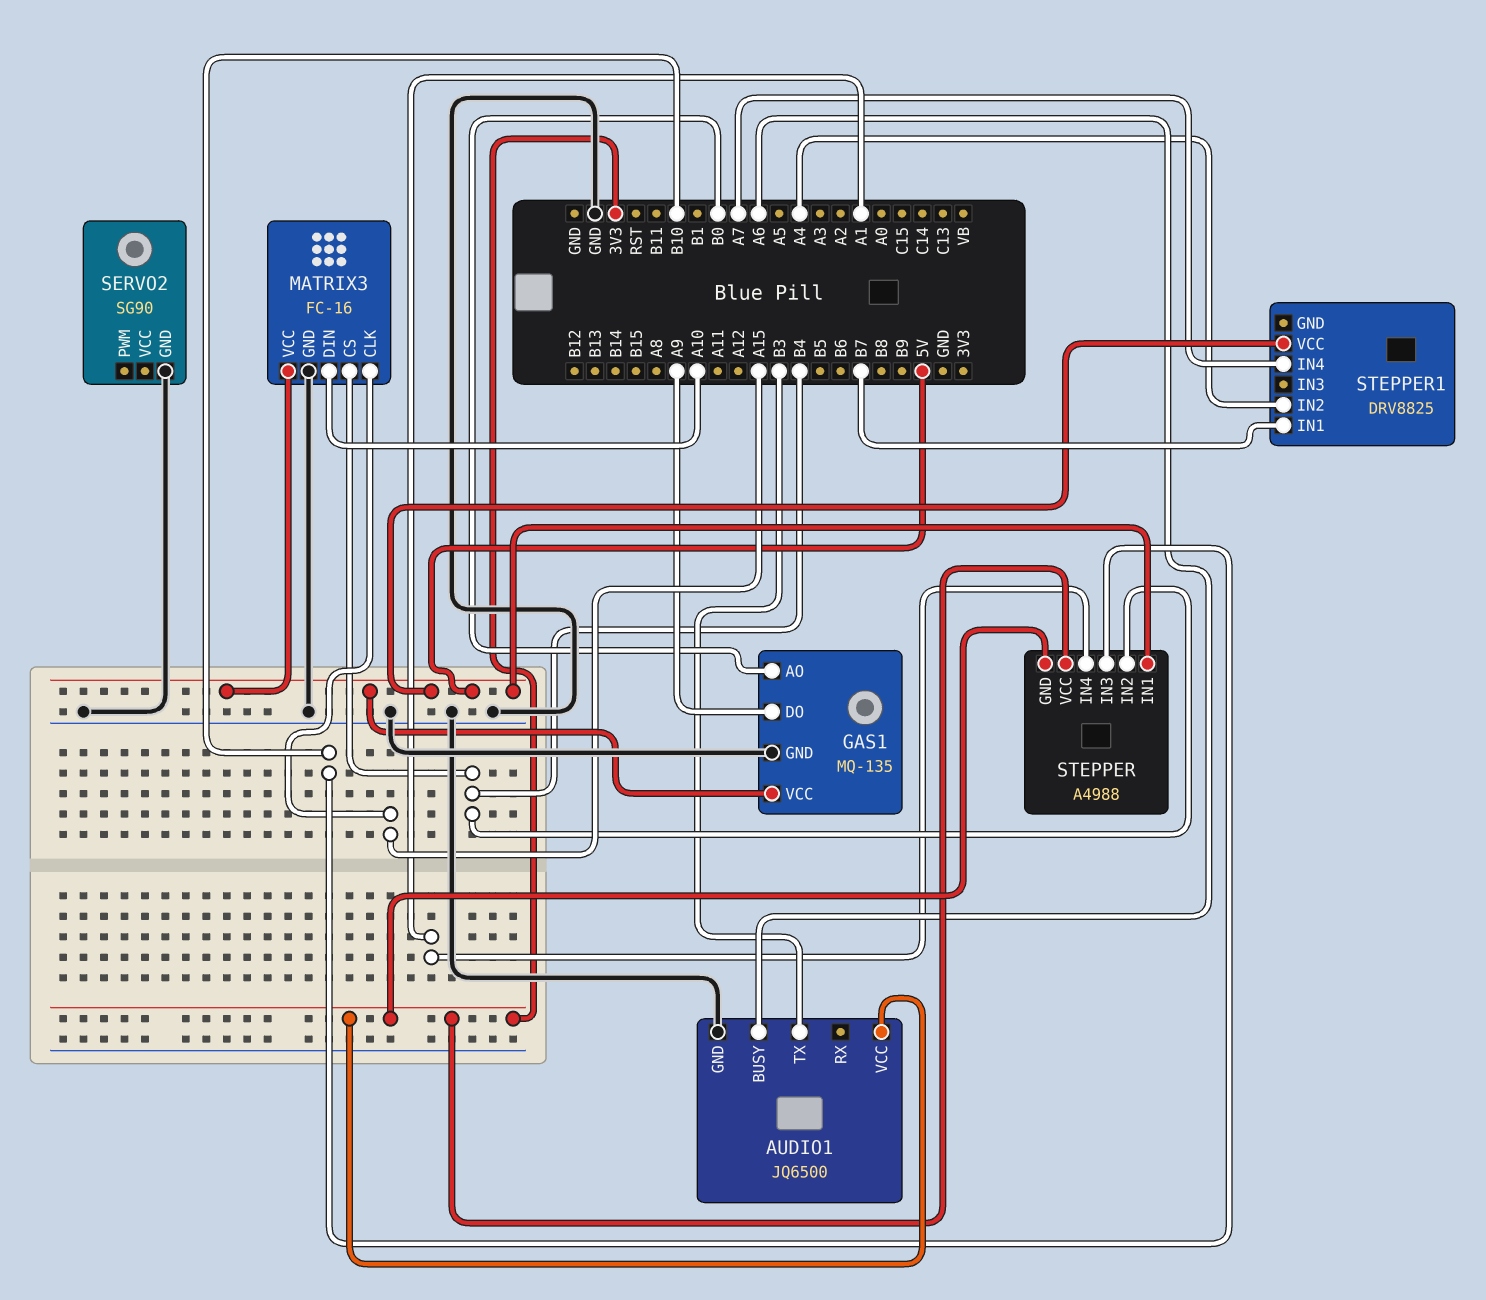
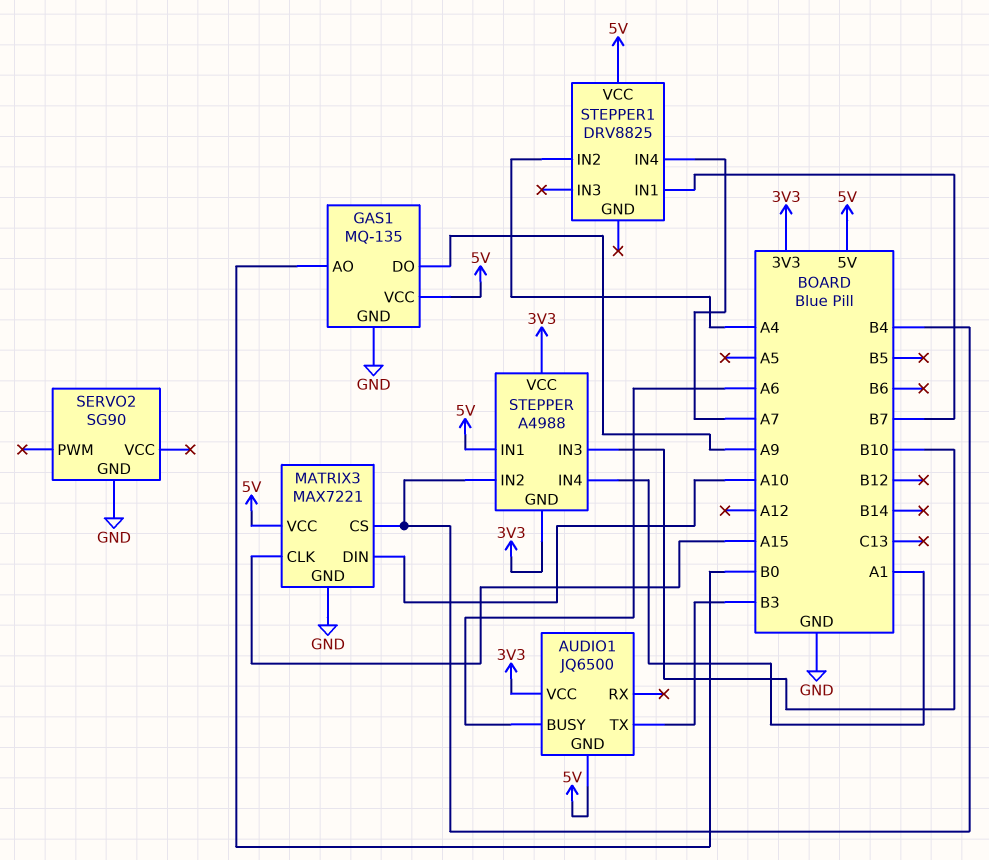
AUDIO1 pin GND: GND -> 5V
MATRIX3: FC-16 -> MAX7221

